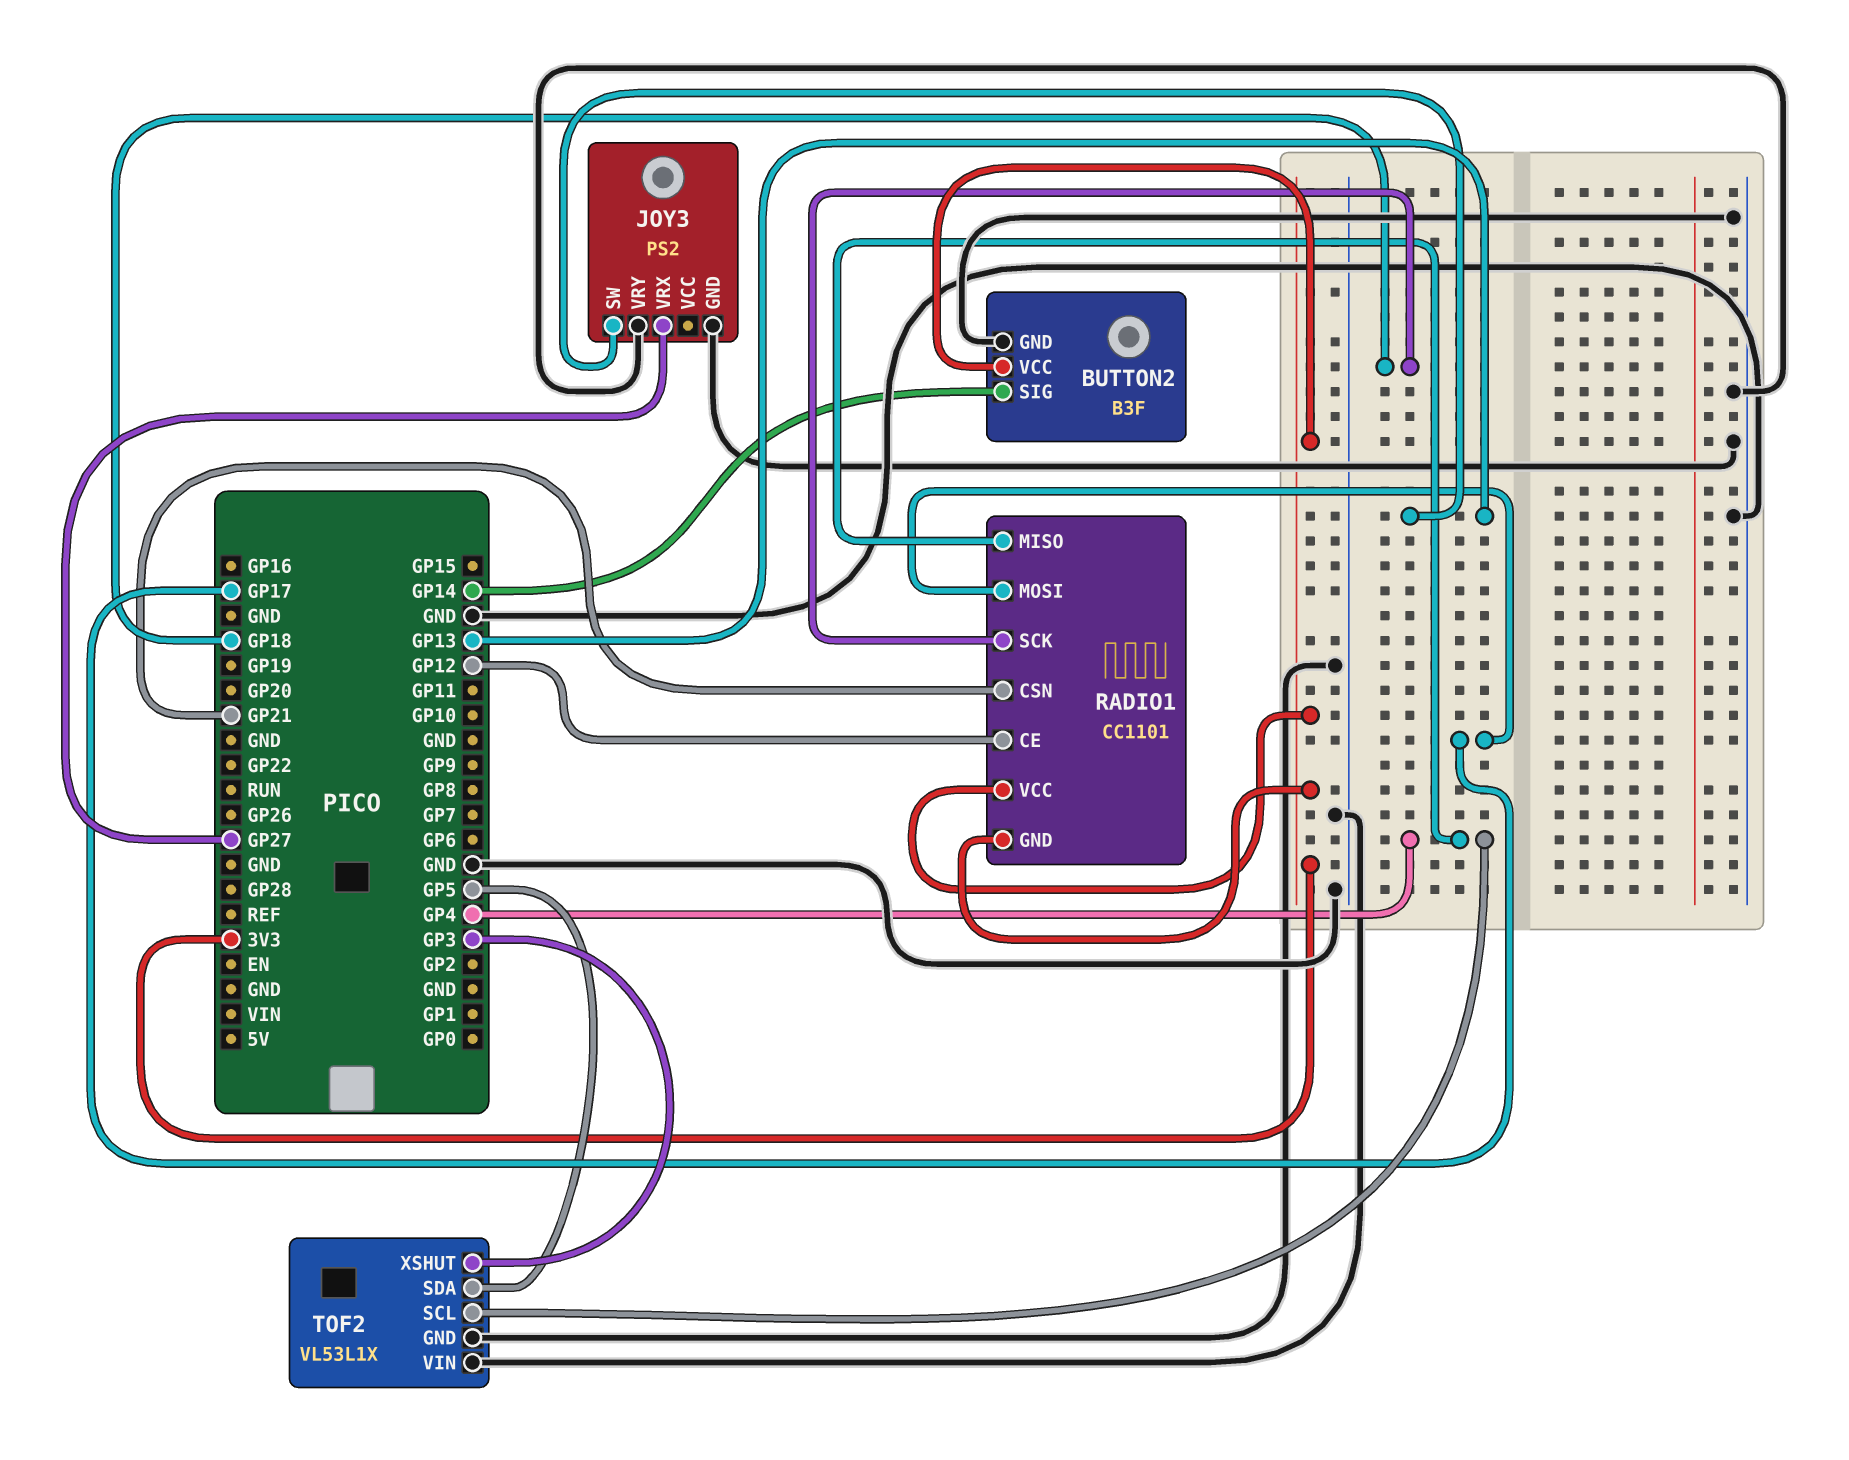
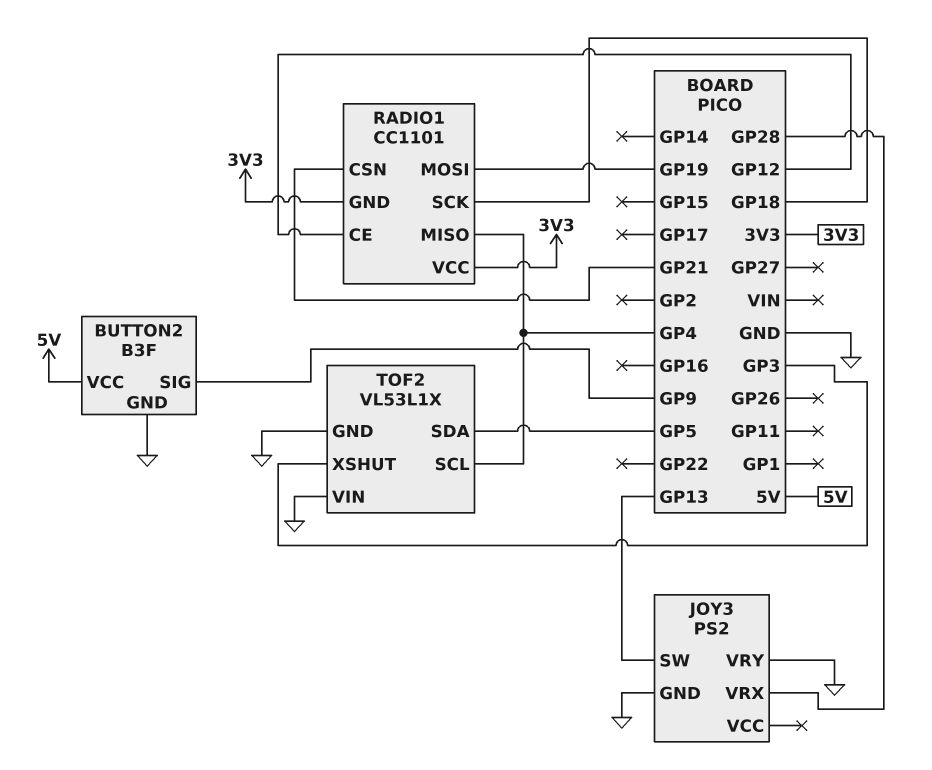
BUTTON2 pin SIG: GP14 -> GP9
BUTTON2 pin VCC: 3V3 -> 5V
JOY3 pin VRX: GP27 -> GP28
RADIO1 pin MOSI: GP17 -> GP19

